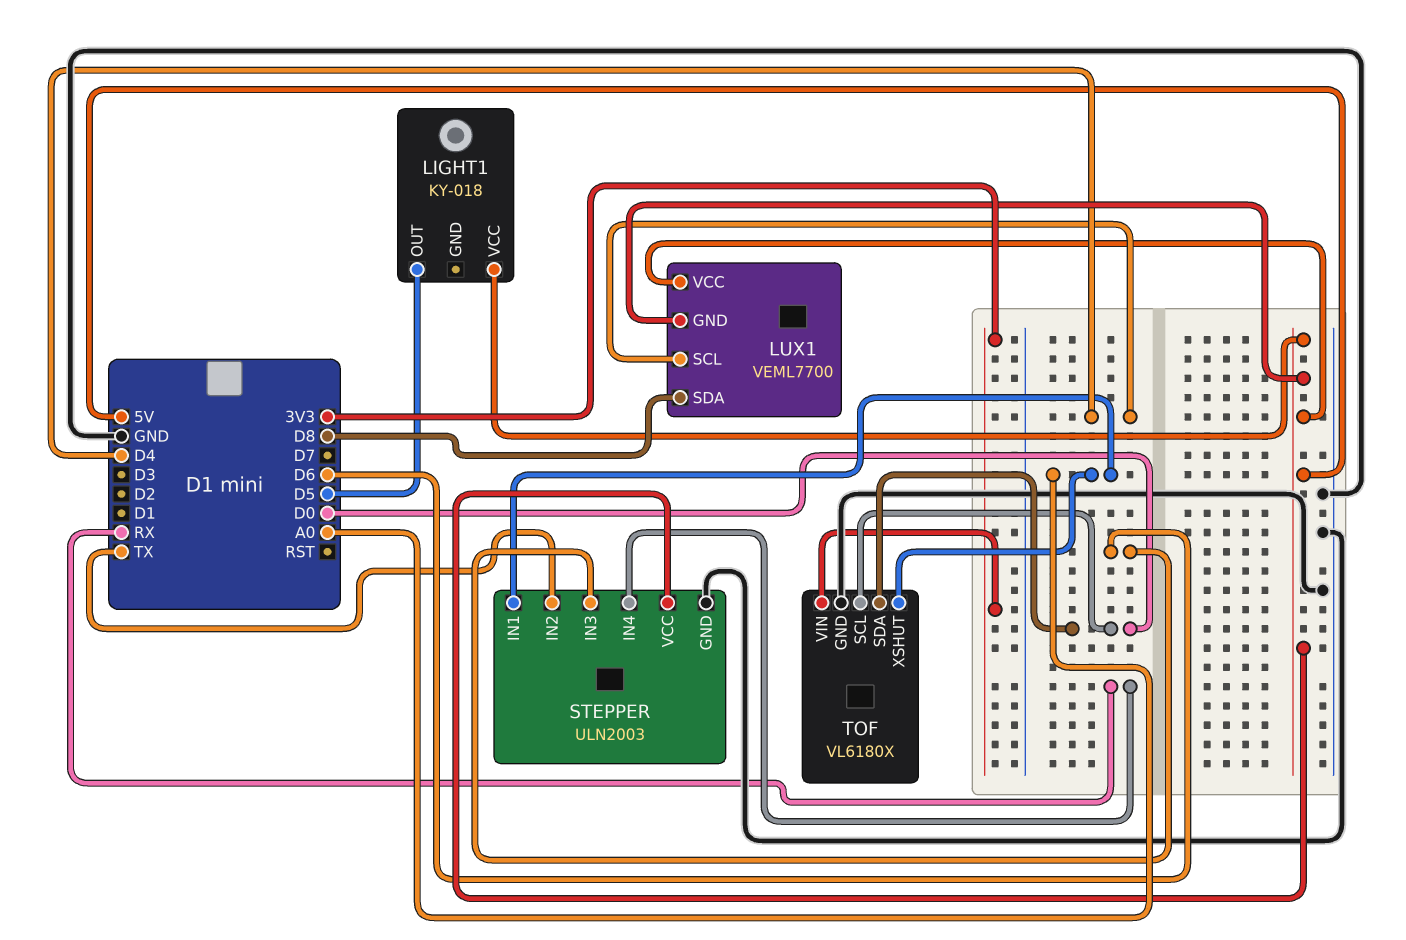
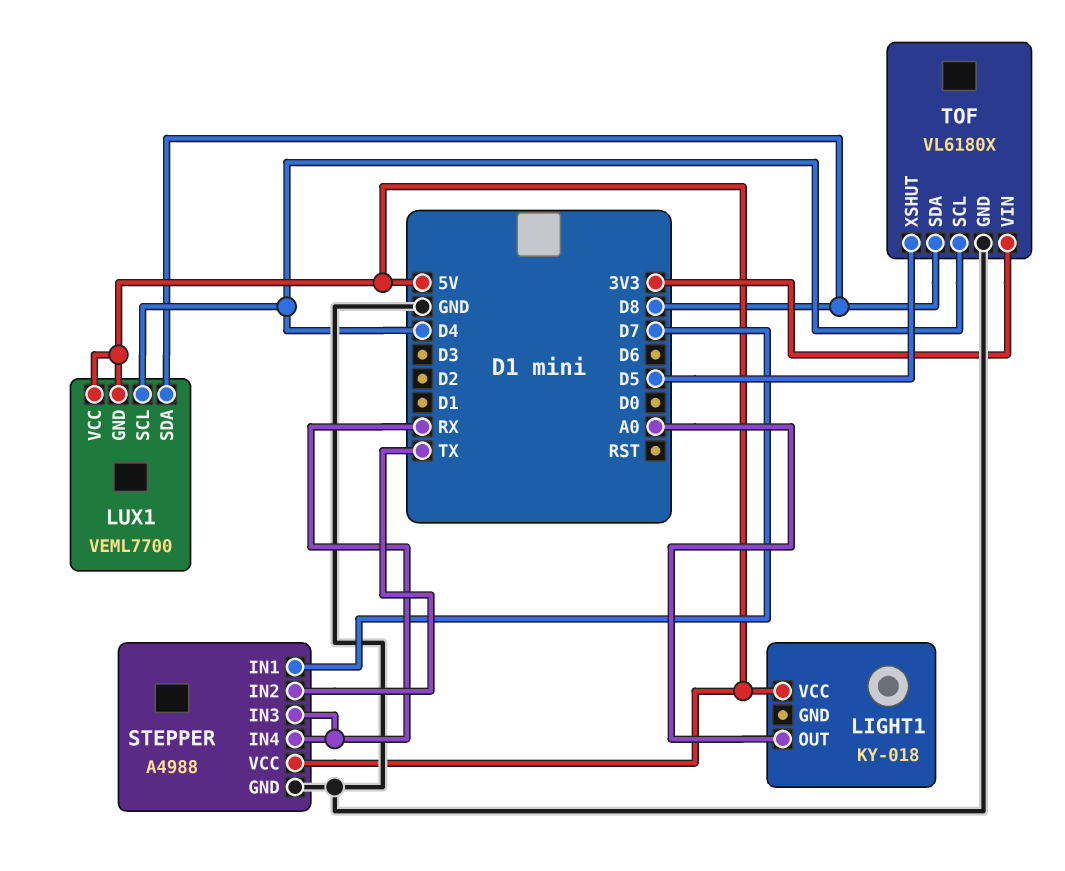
LIGHT1 pin OUT: D5 -> A0
STEPPER: ULN2003 -> A4988
STEPPER pin IN1: A0 -> D7
STEPPER pin IN3: D6 -> RX
TOF pin SCL: D0 -> D4
TOF pin SDA: D0 -> D8
TOF pin XSHUT: A0 -> D5

